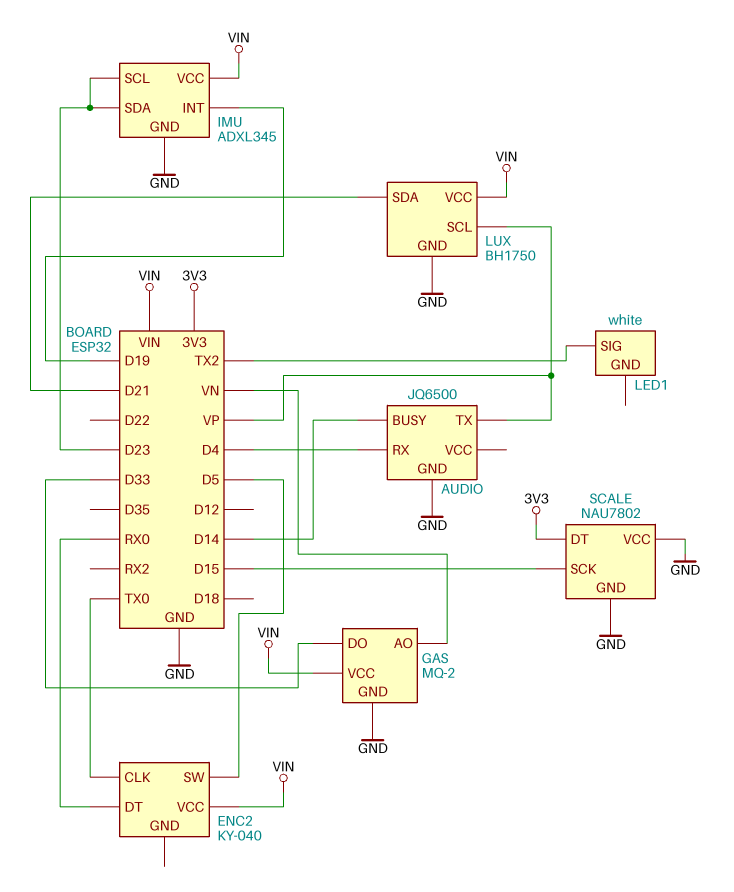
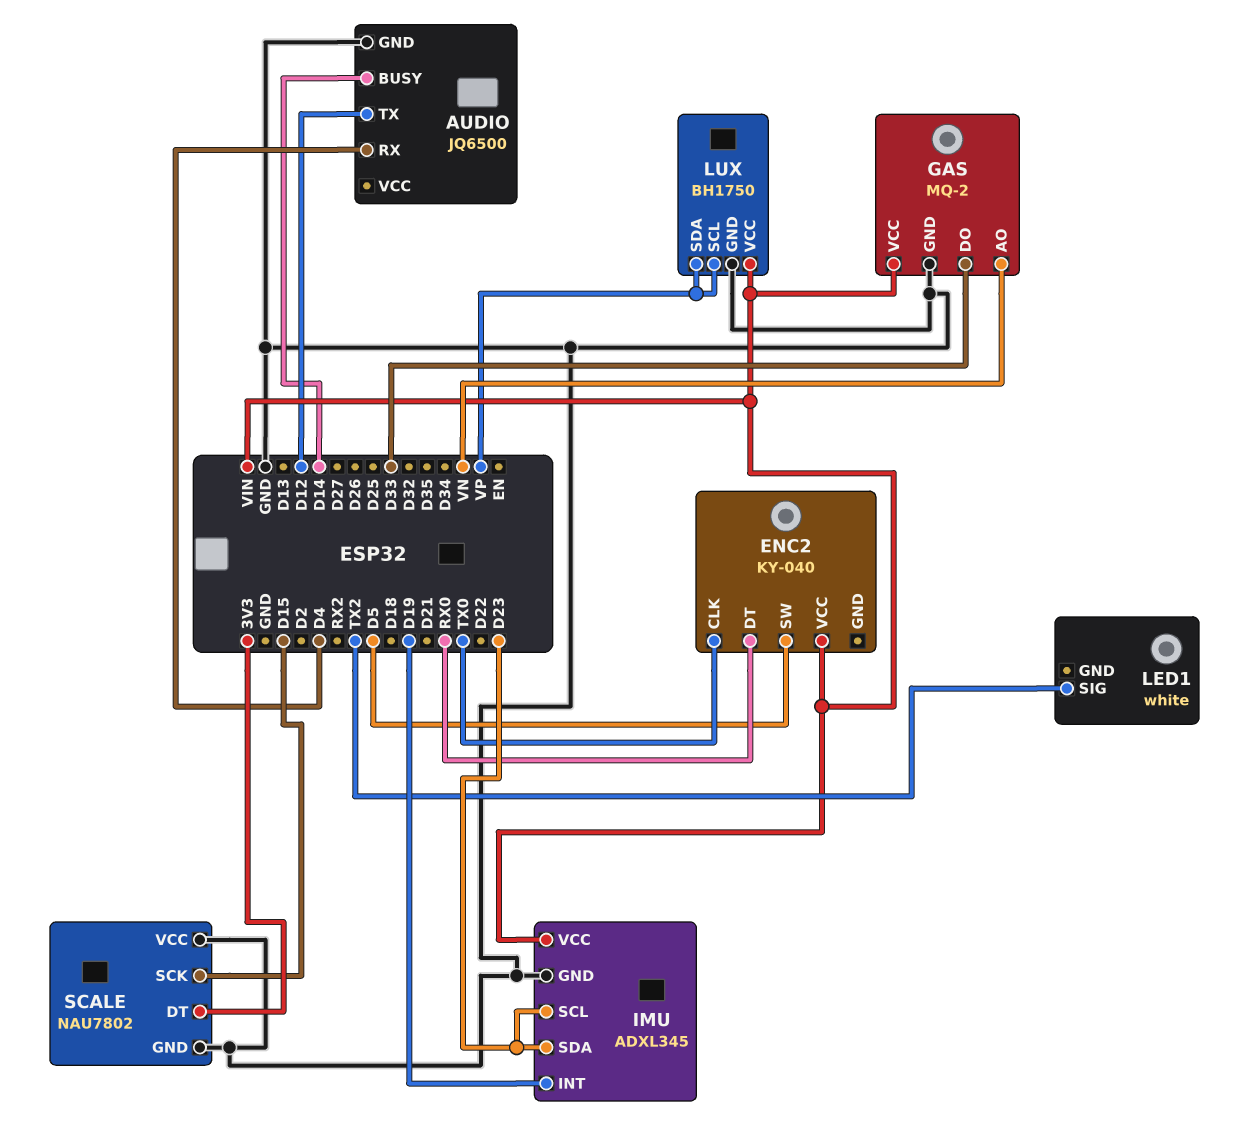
AUDIO pin TX: VP -> D12
LUX pin SDA: D21 -> VP

